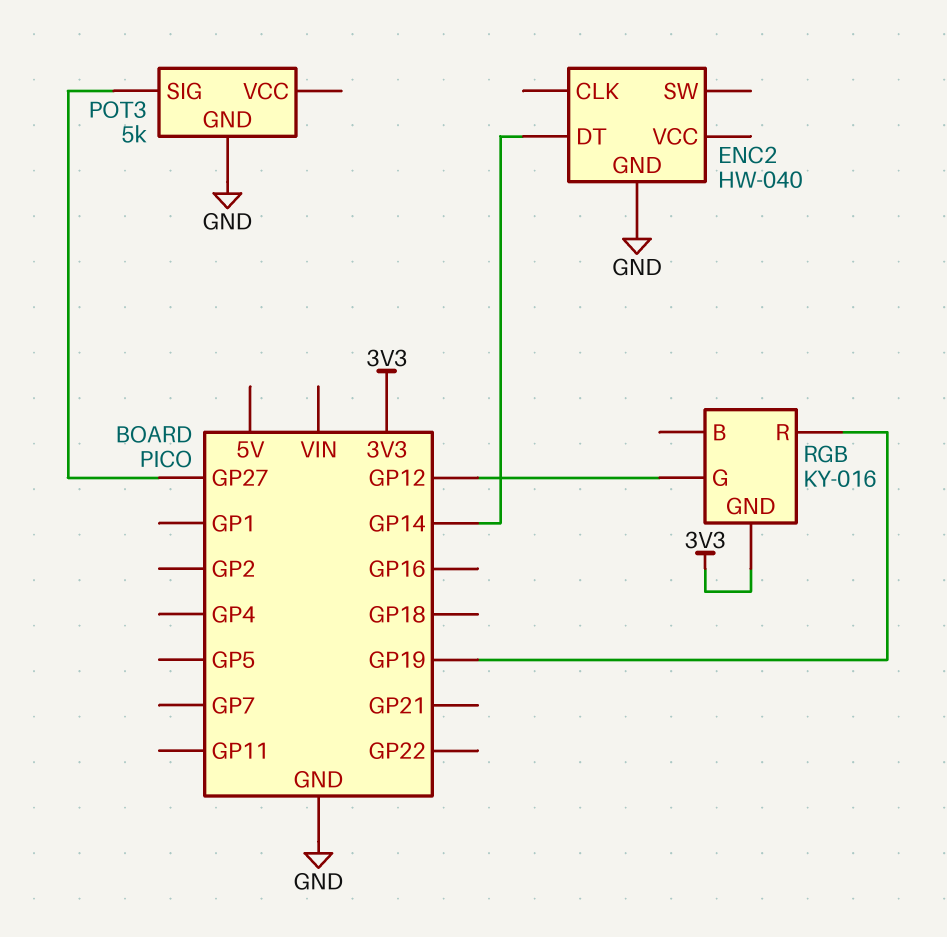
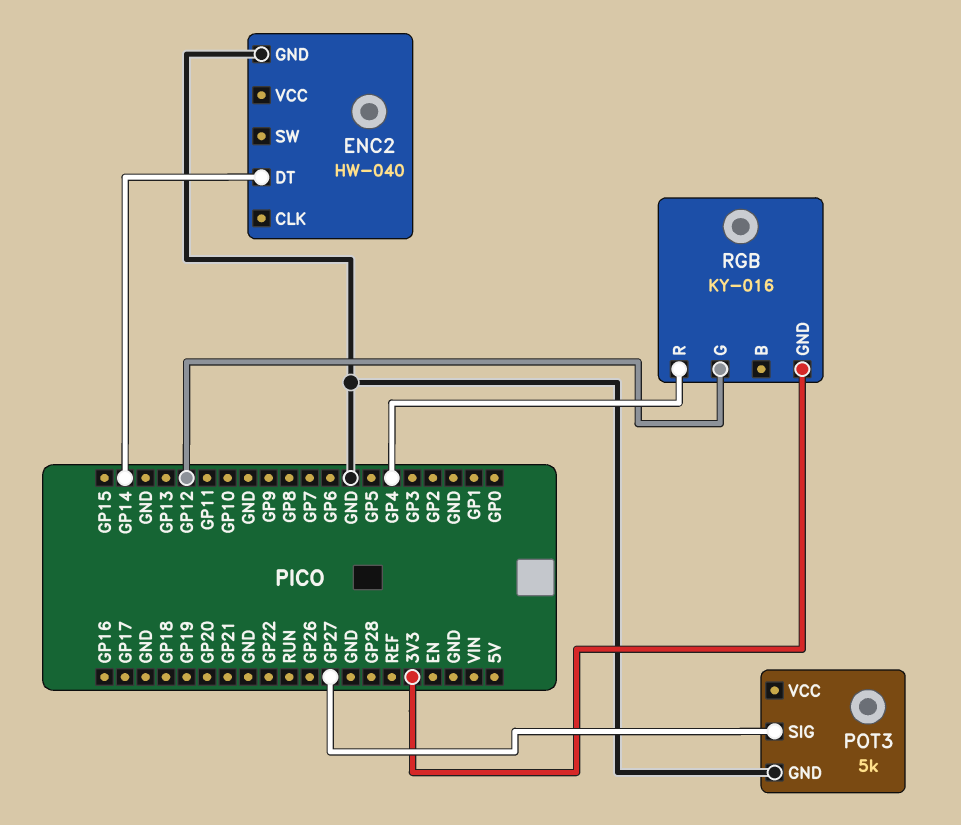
RGB pin R: GP19 -> GP4

